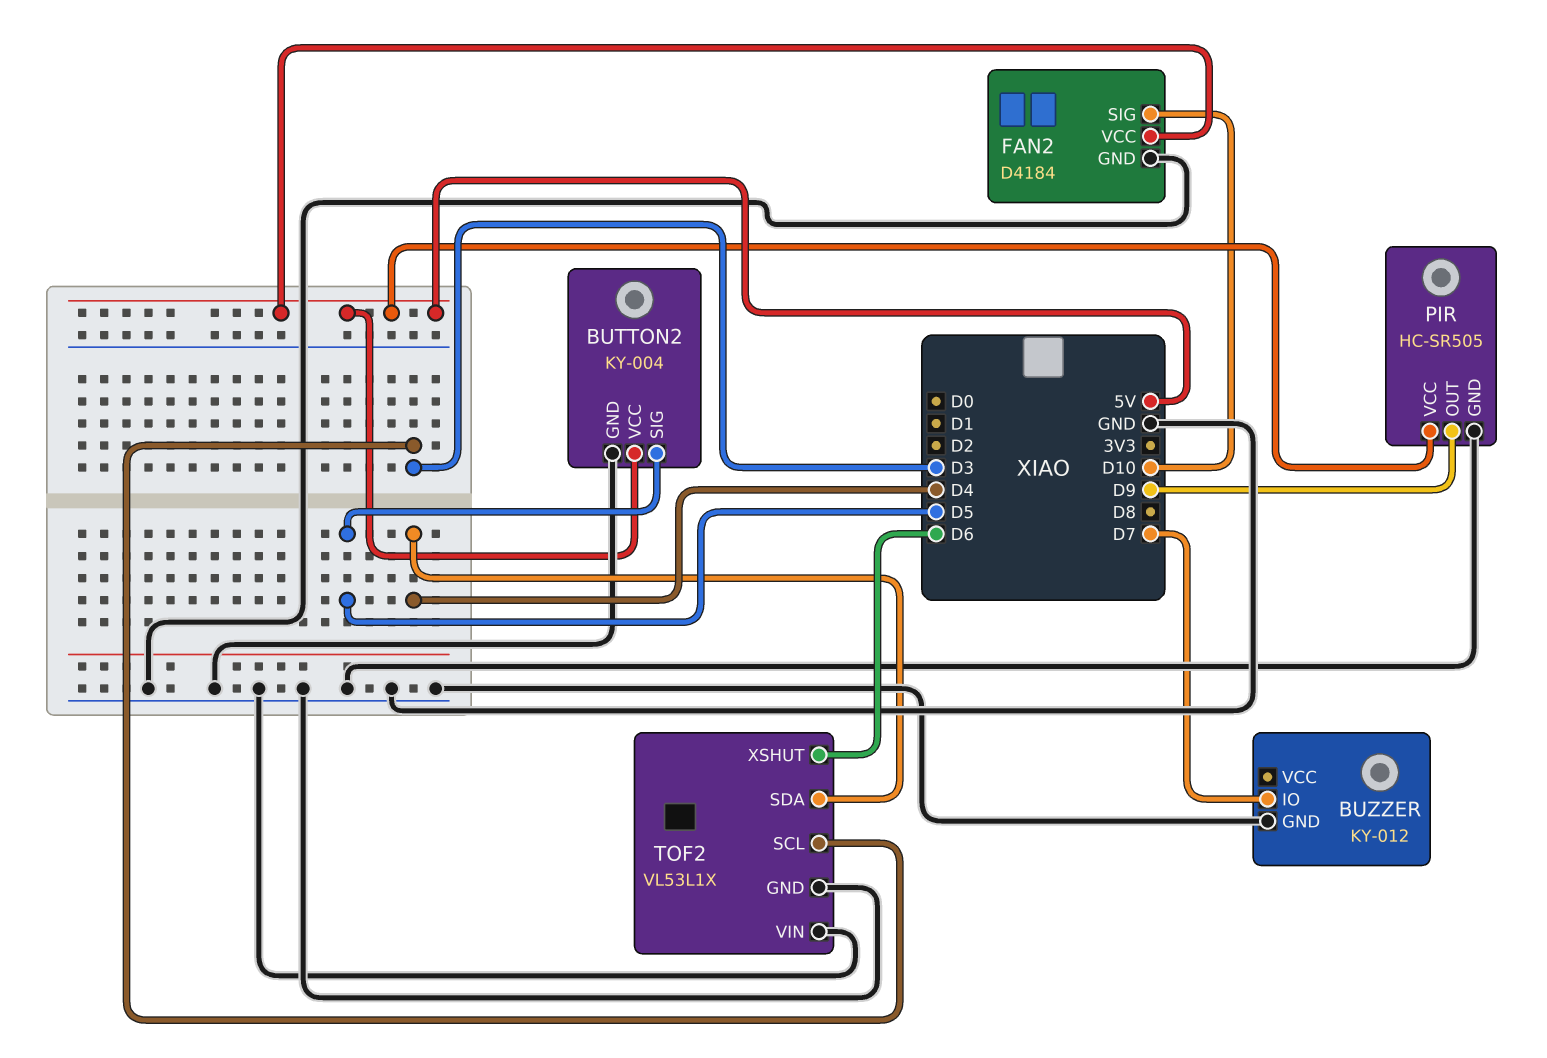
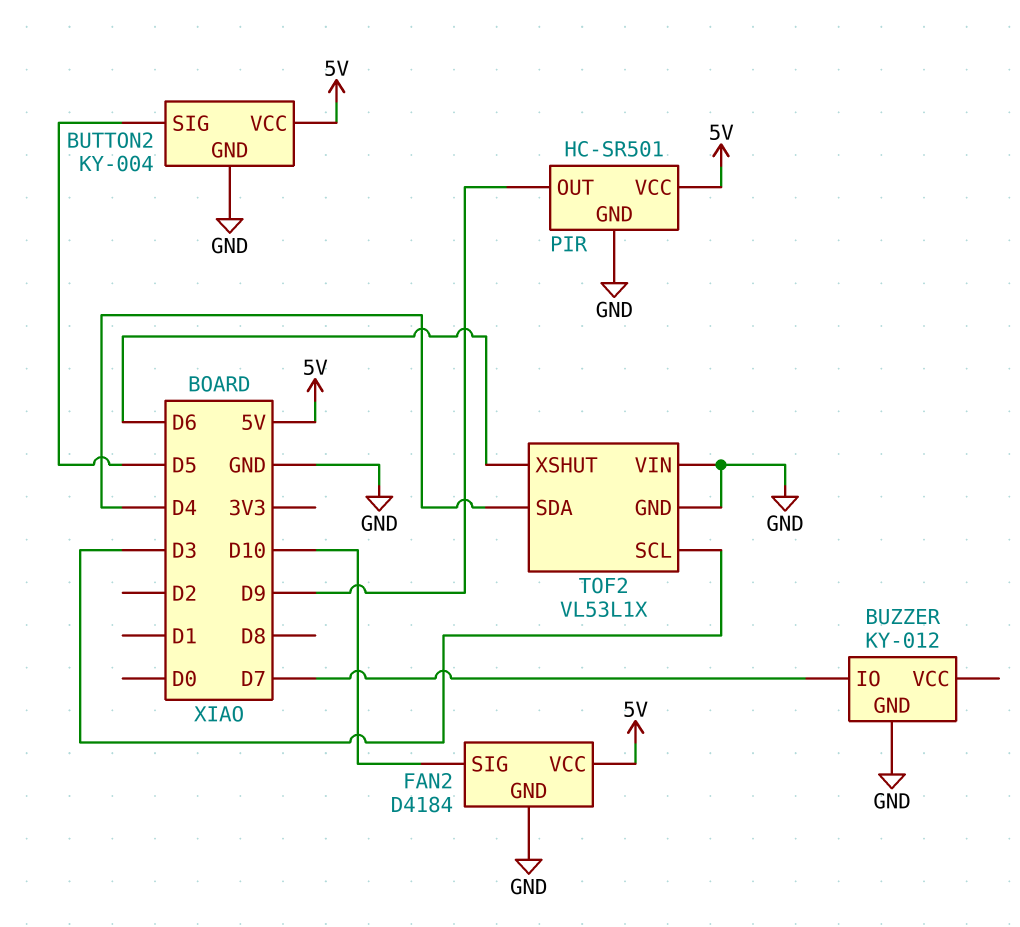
PIR: HC-SR505 -> HC-SR501

